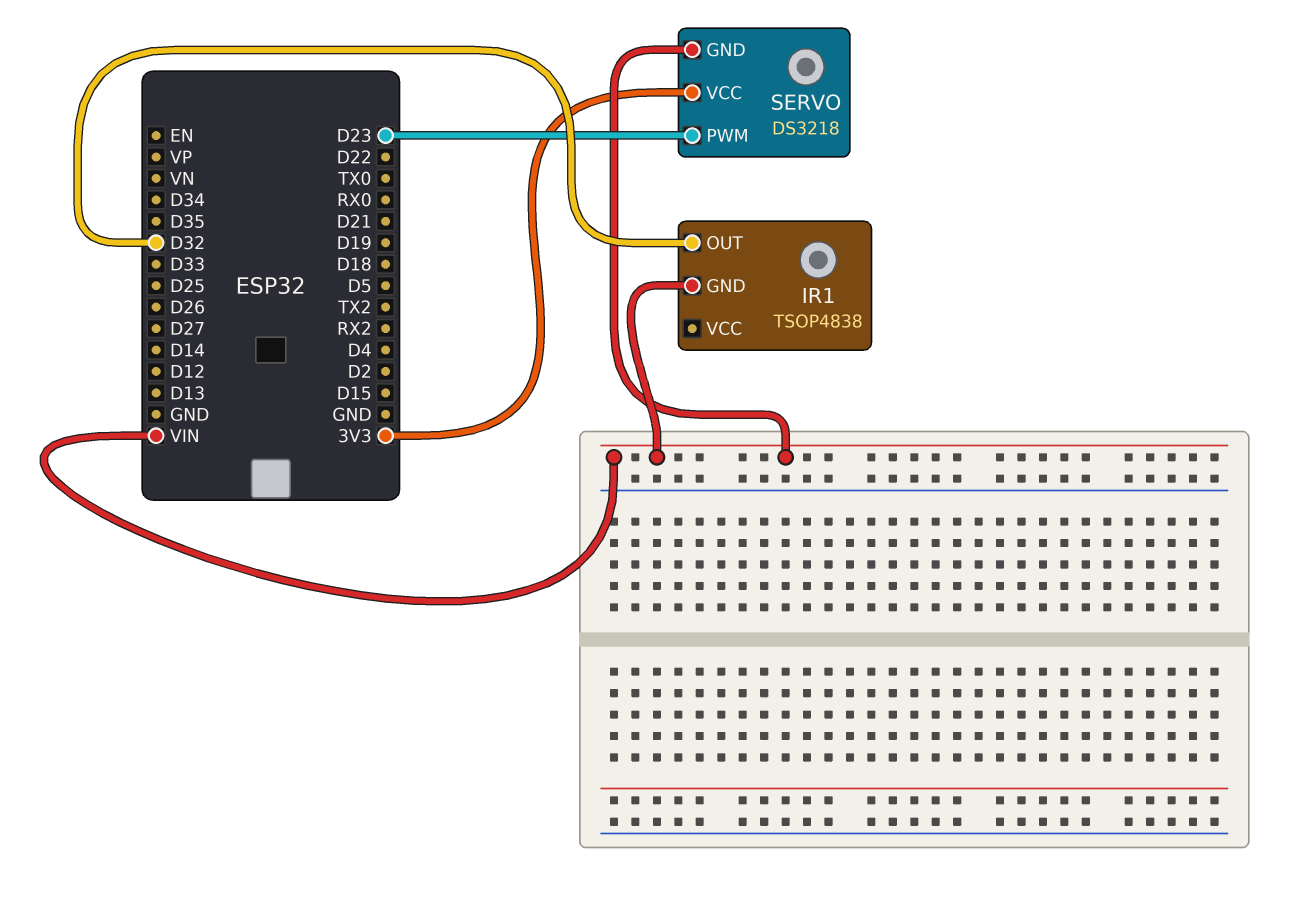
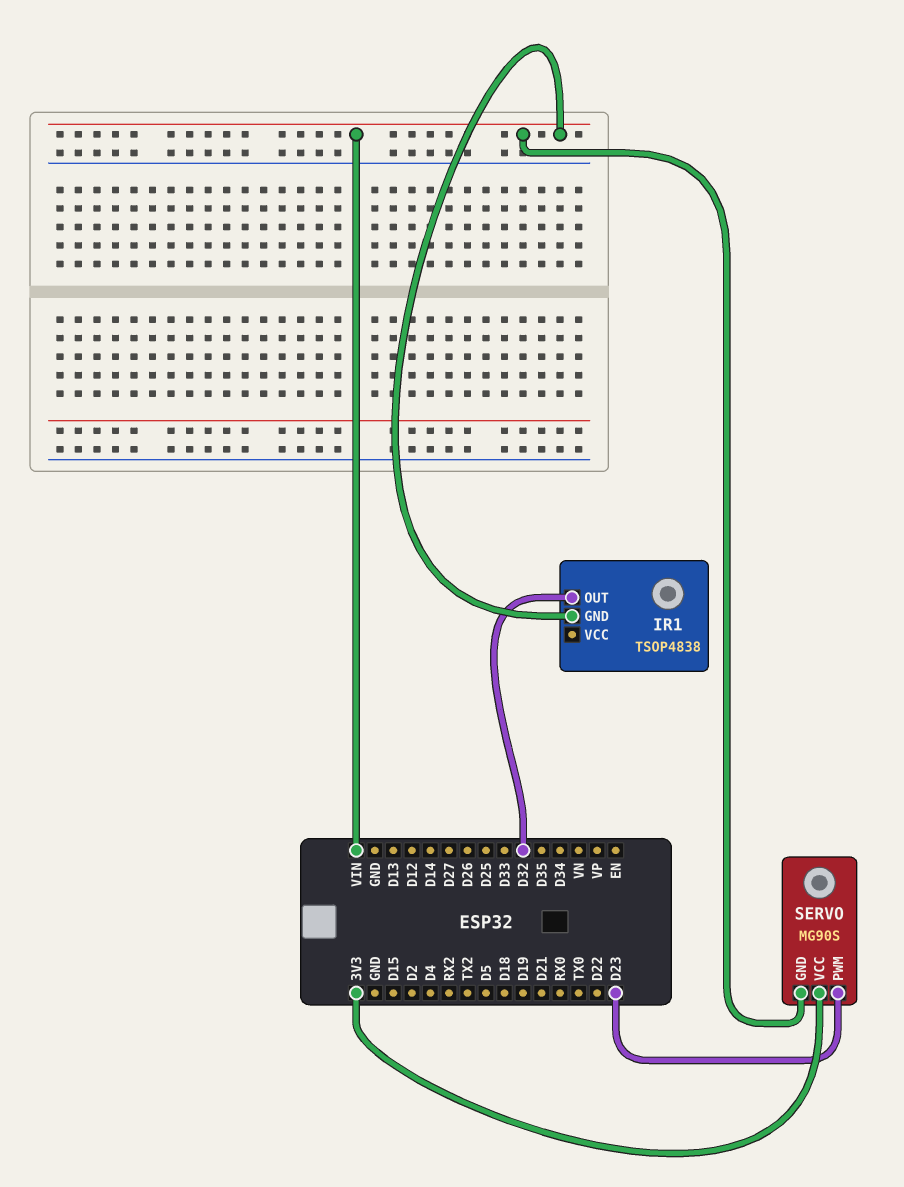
SERVO: DS3218 -> MG90S

